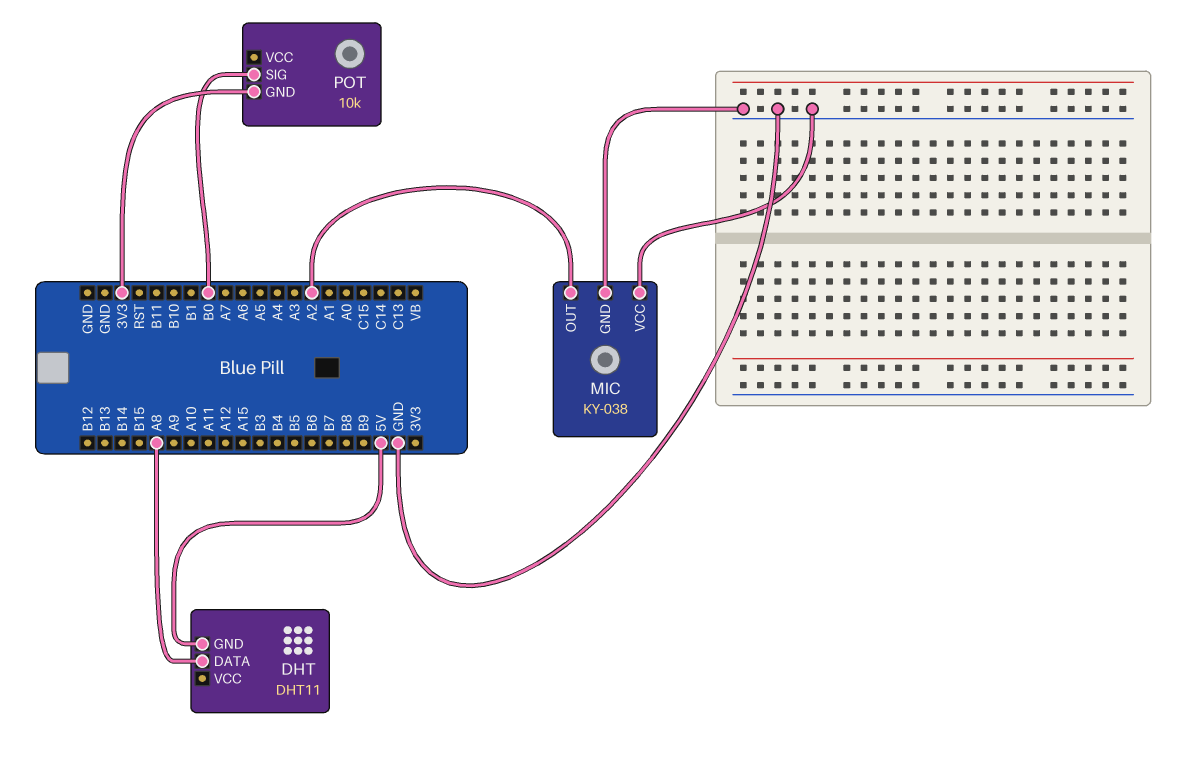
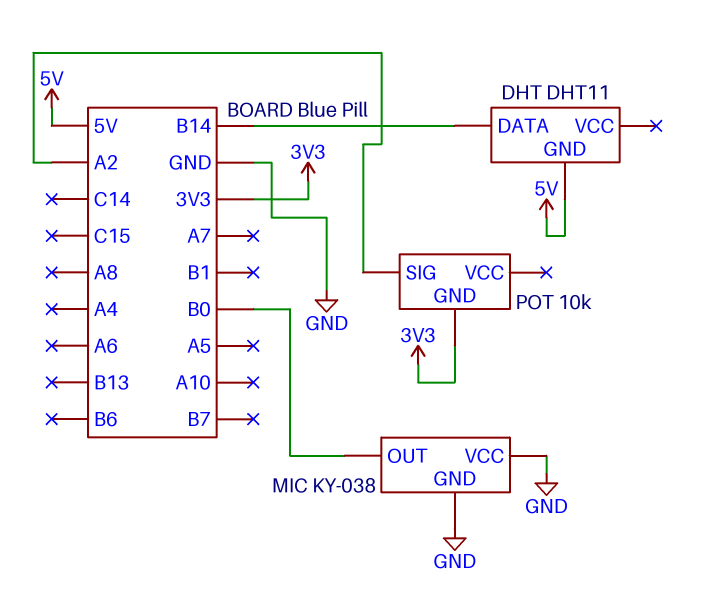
DHT pin DATA: A8 -> B14
MIC pin OUT: A2 -> B0
POT pin SIG: B0 -> A2

